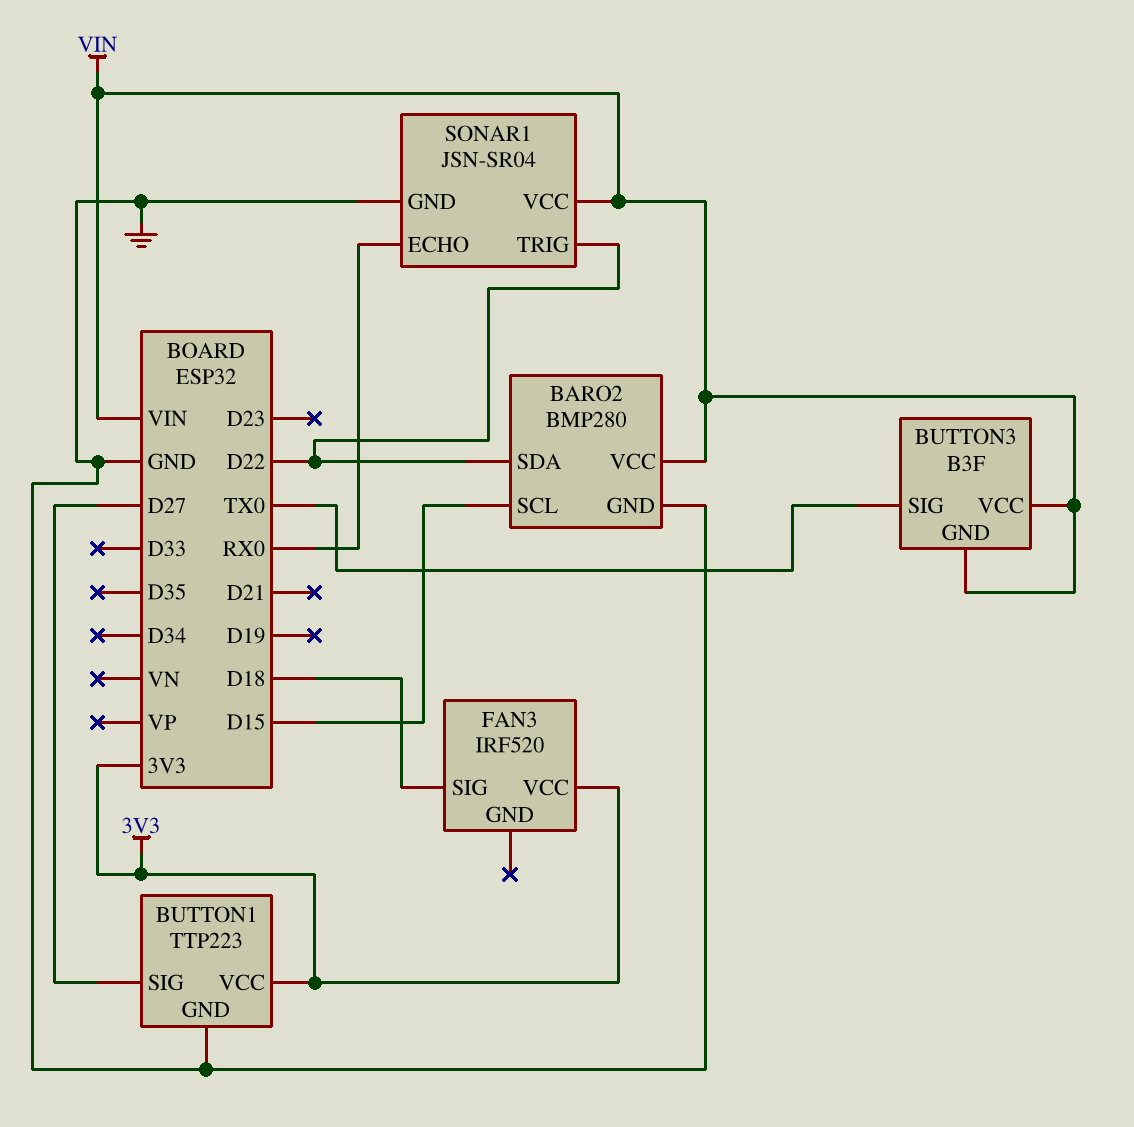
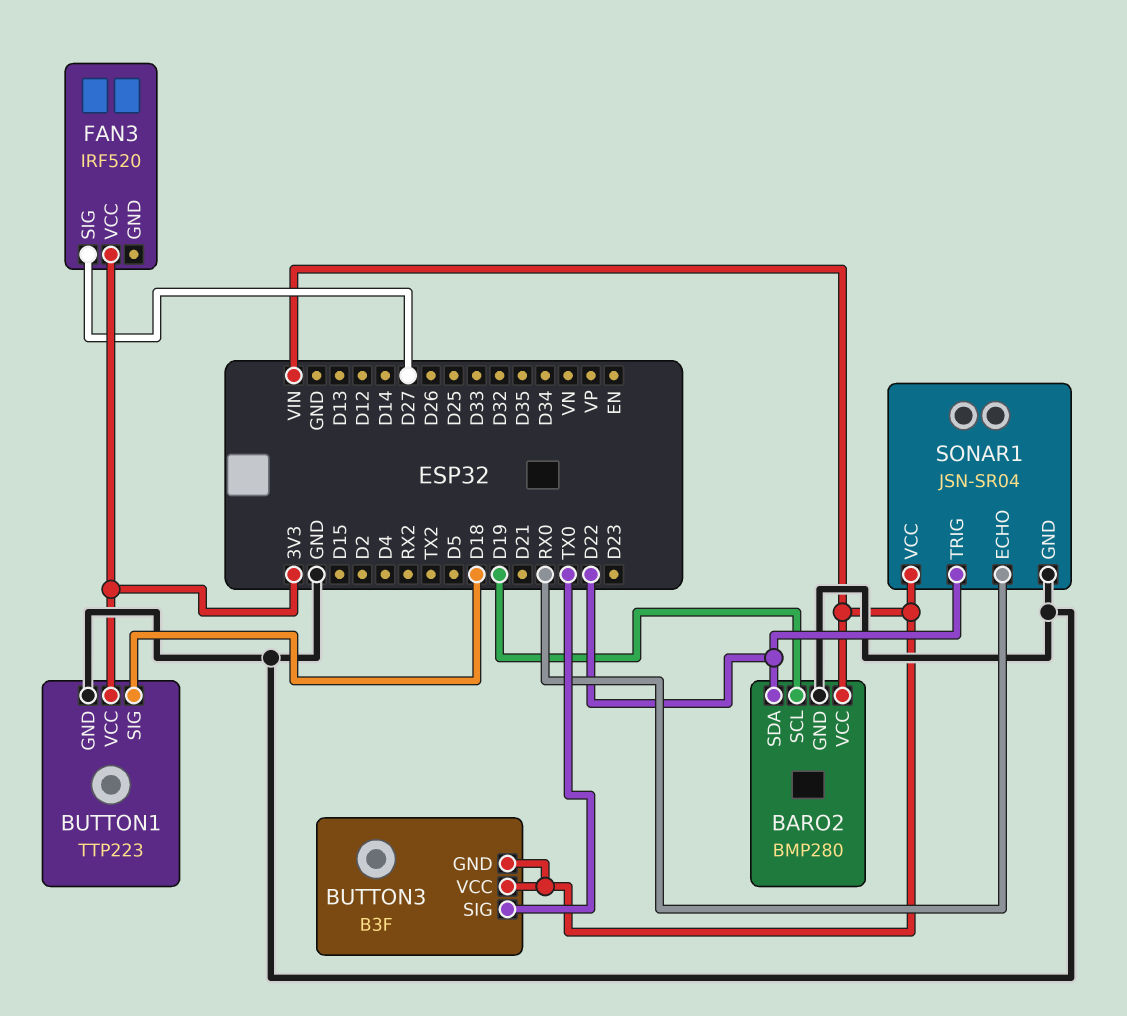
BARO2 pin SCL: D15 -> D19
BUTTON1 pin SIG: D27 -> D18
FAN3 pin SIG: D18 -> D27

